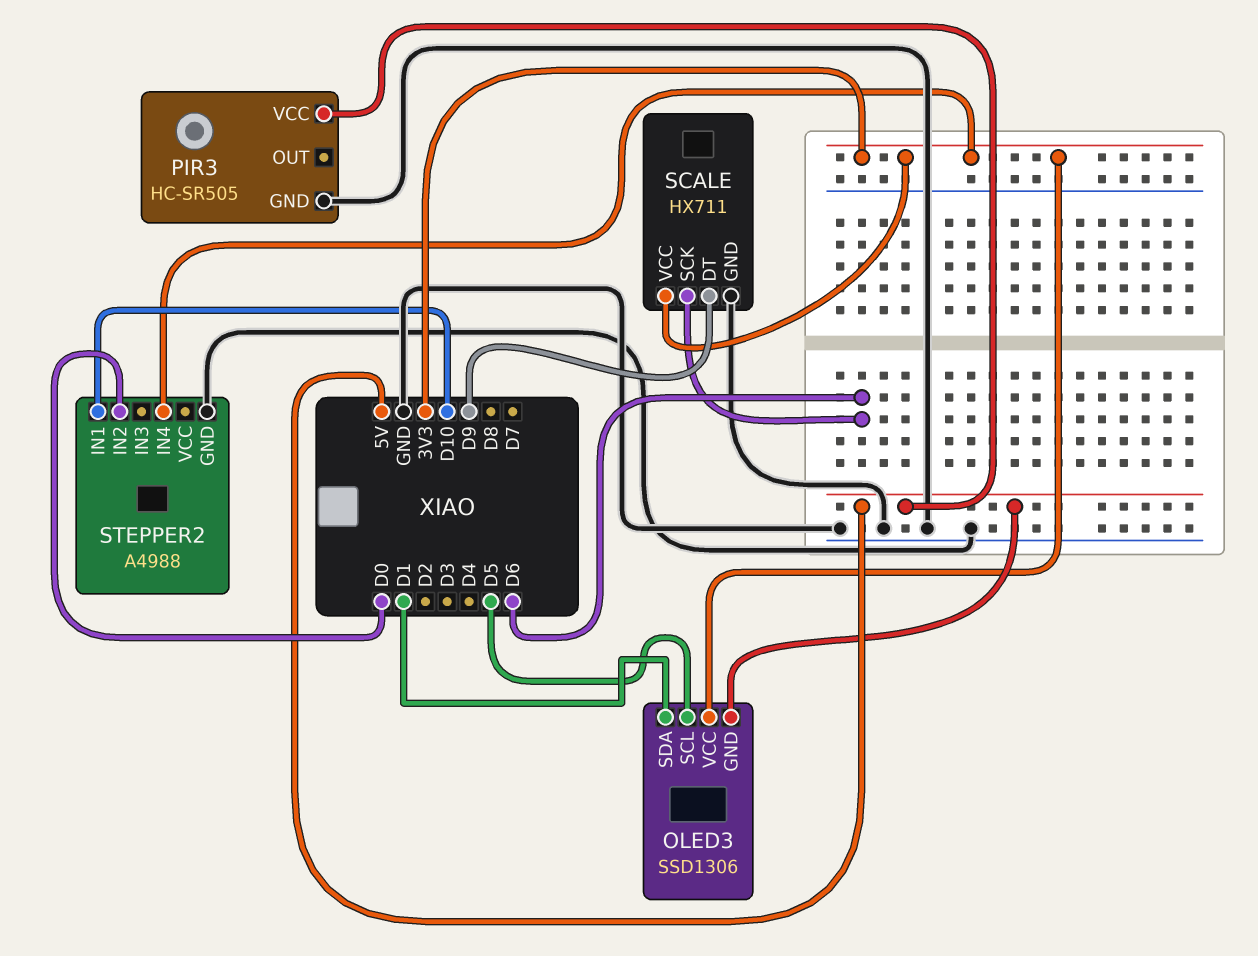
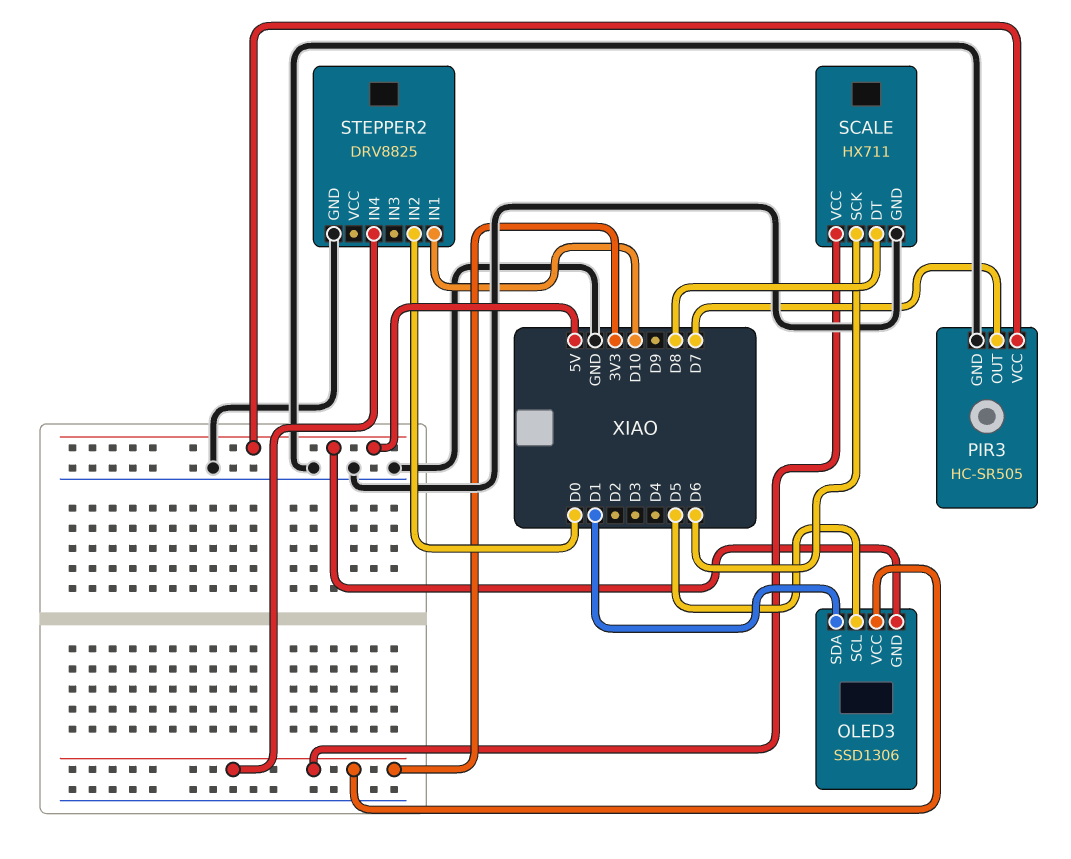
PIR3 pin OUT: none -> D7
SCALE pin DT: D9 -> D8
STEPPER2: A4988 -> DRV8825

